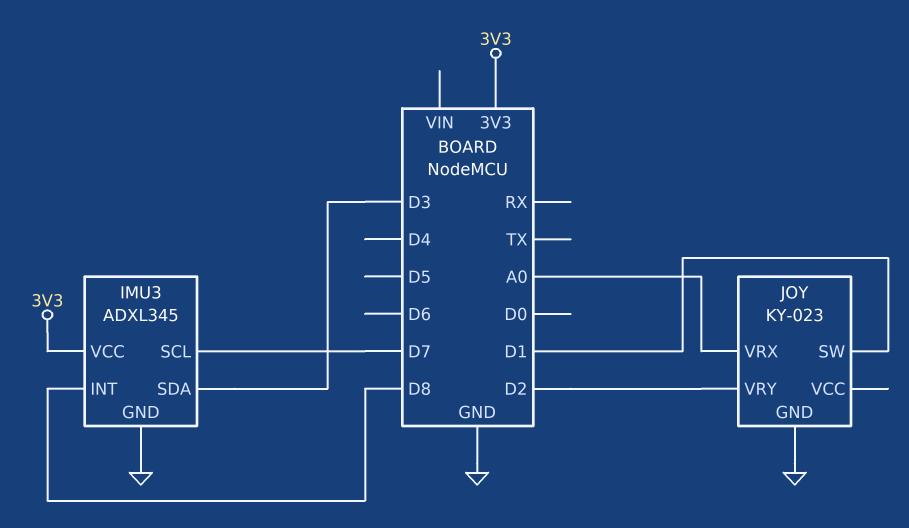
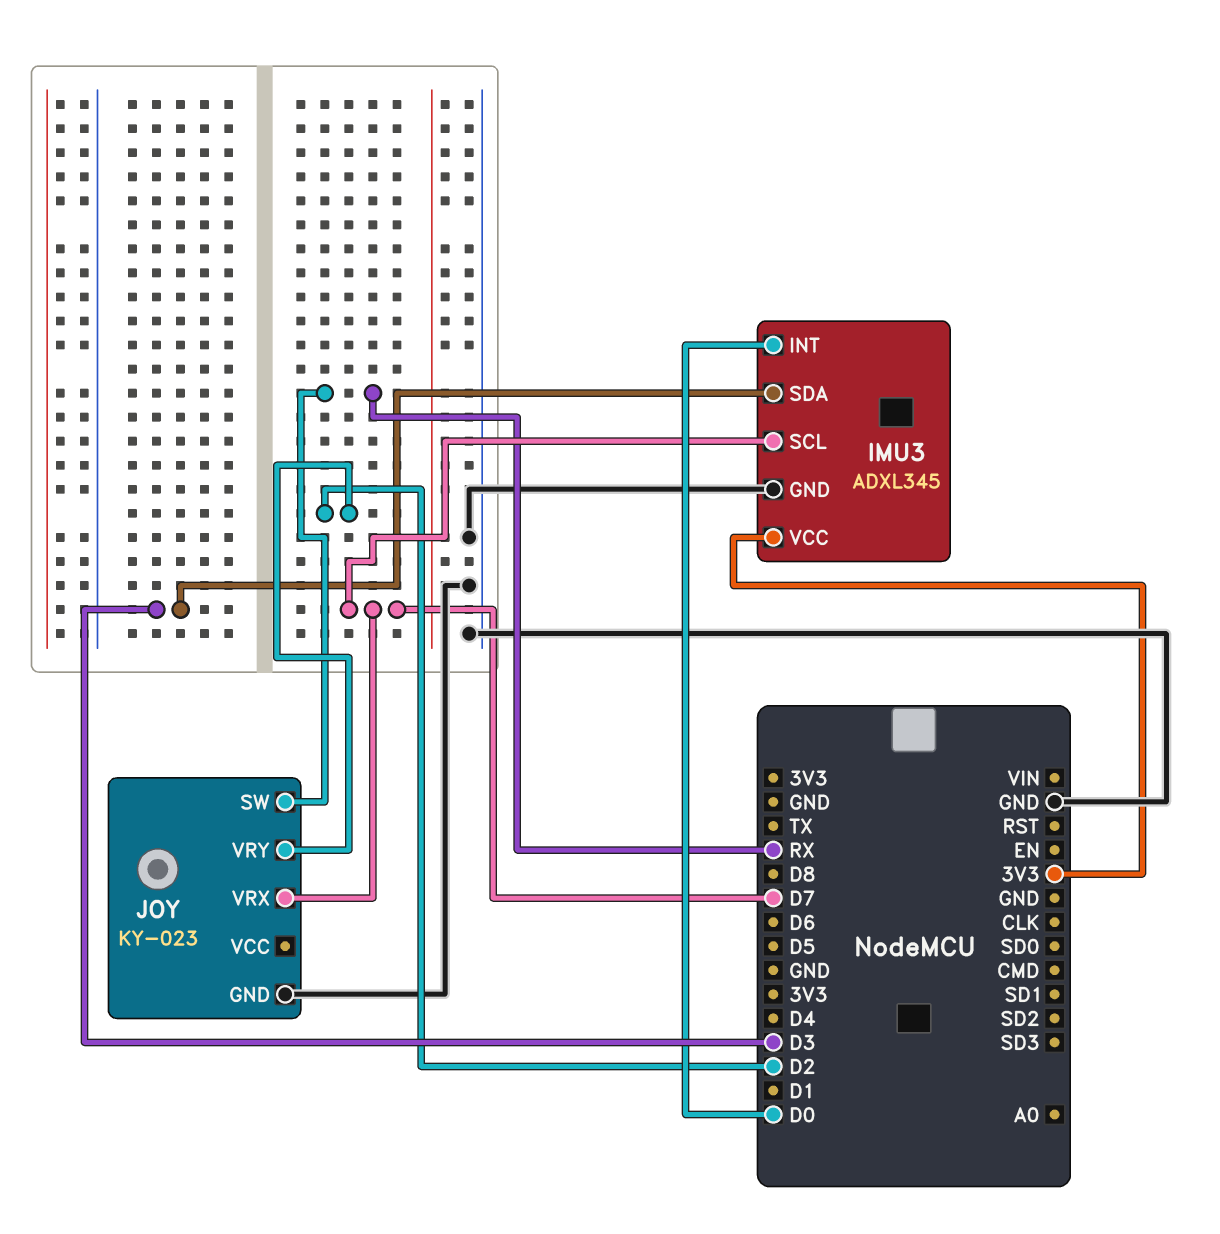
IMU3 pin INT: D8 -> D0
JOY pin SW: D1 -> RX
JOY pin VRX: A0 -> D7

